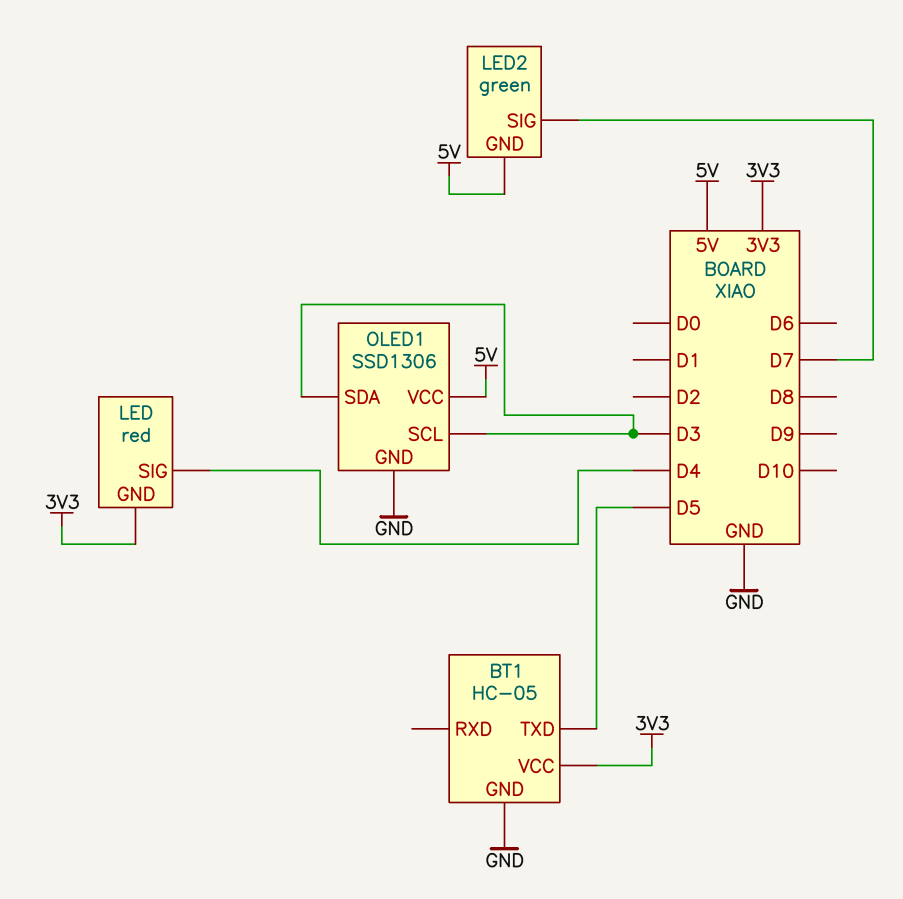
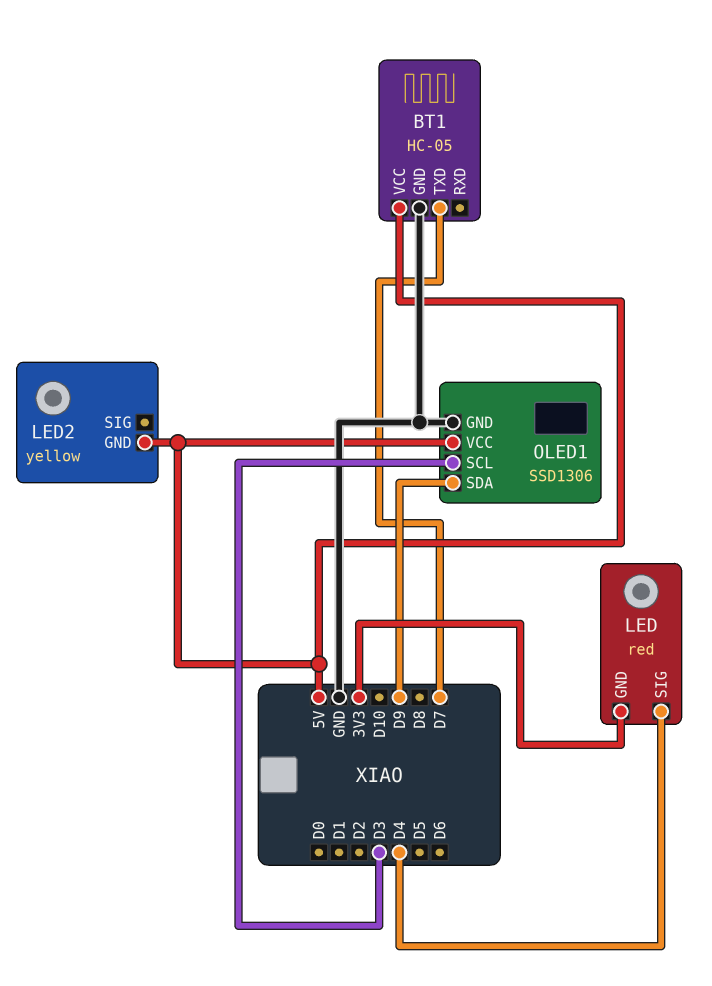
BT1 pin TXD: D5 -> D7
BT1 pin VCC: 3V3 -> 5V
LED2: green -> yellow
LED2 pin SIG: D7 -> none
OLED1 pin SDA: D3 -> D9

